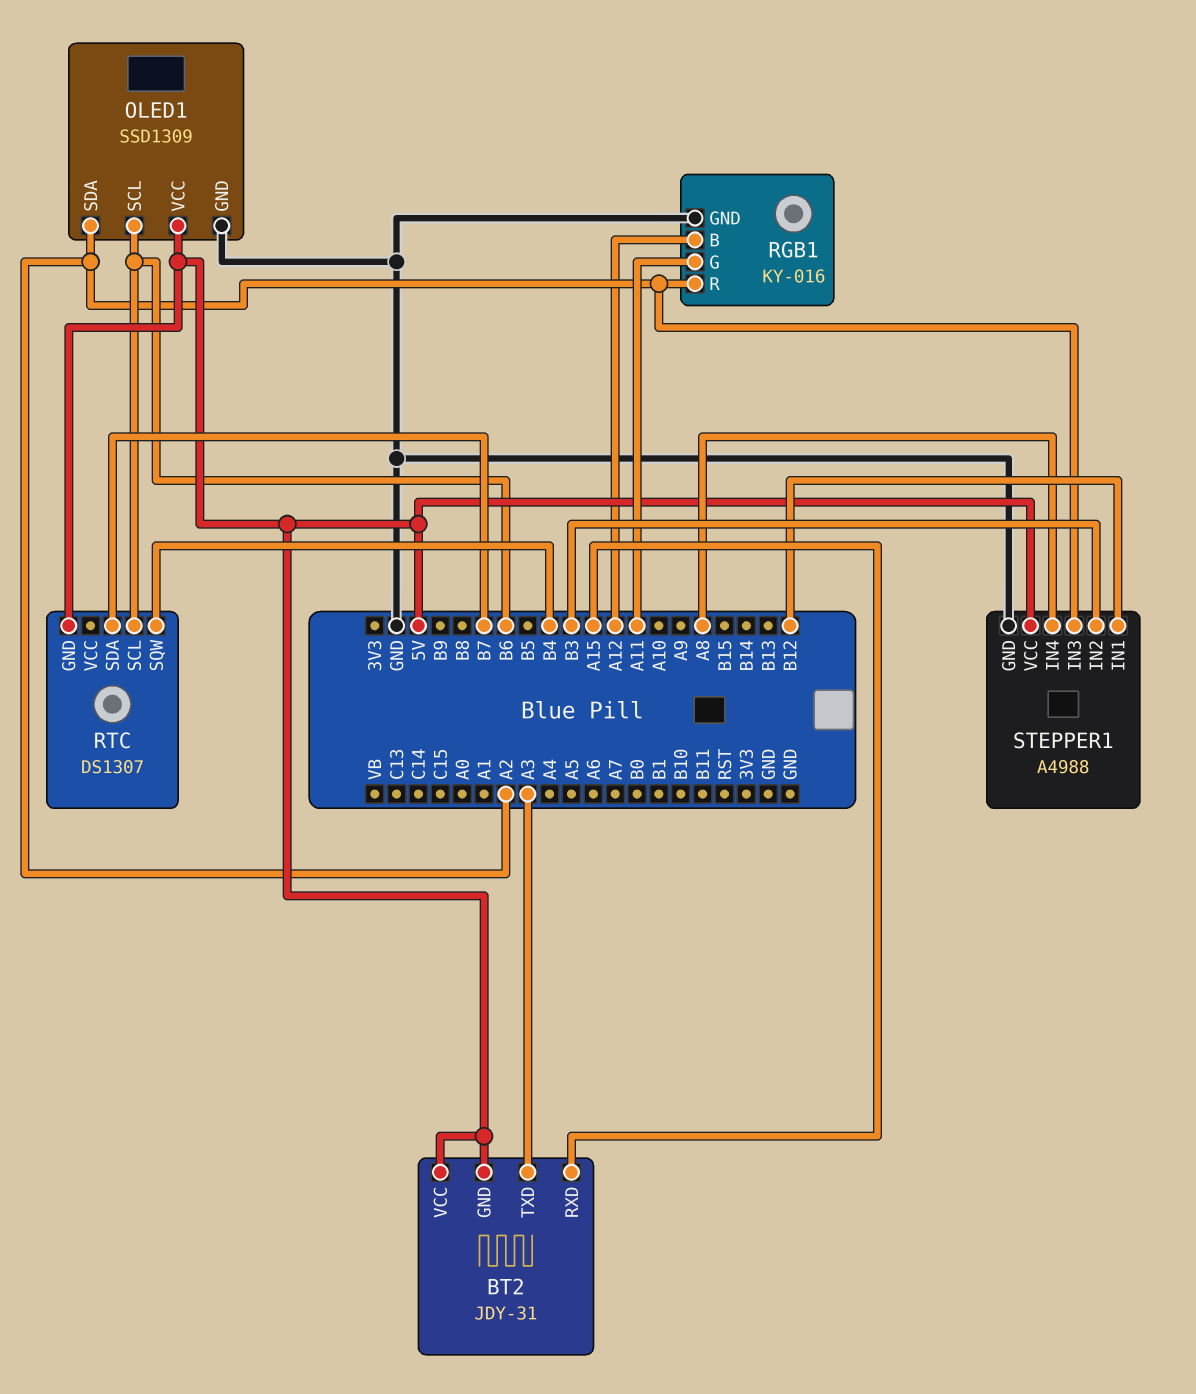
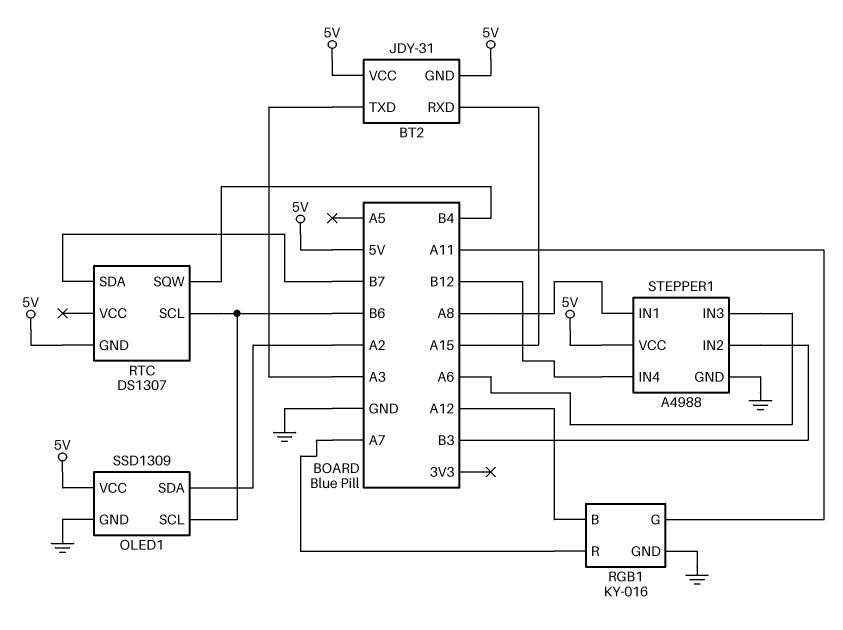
RGB1 pin R: A2 -> A7
STEPPER1 pin IN1: B12 -> A8
STEPPER1 pin IN3: A2 -> A6
STEPPER1 pin IN4: A8 -> B12

